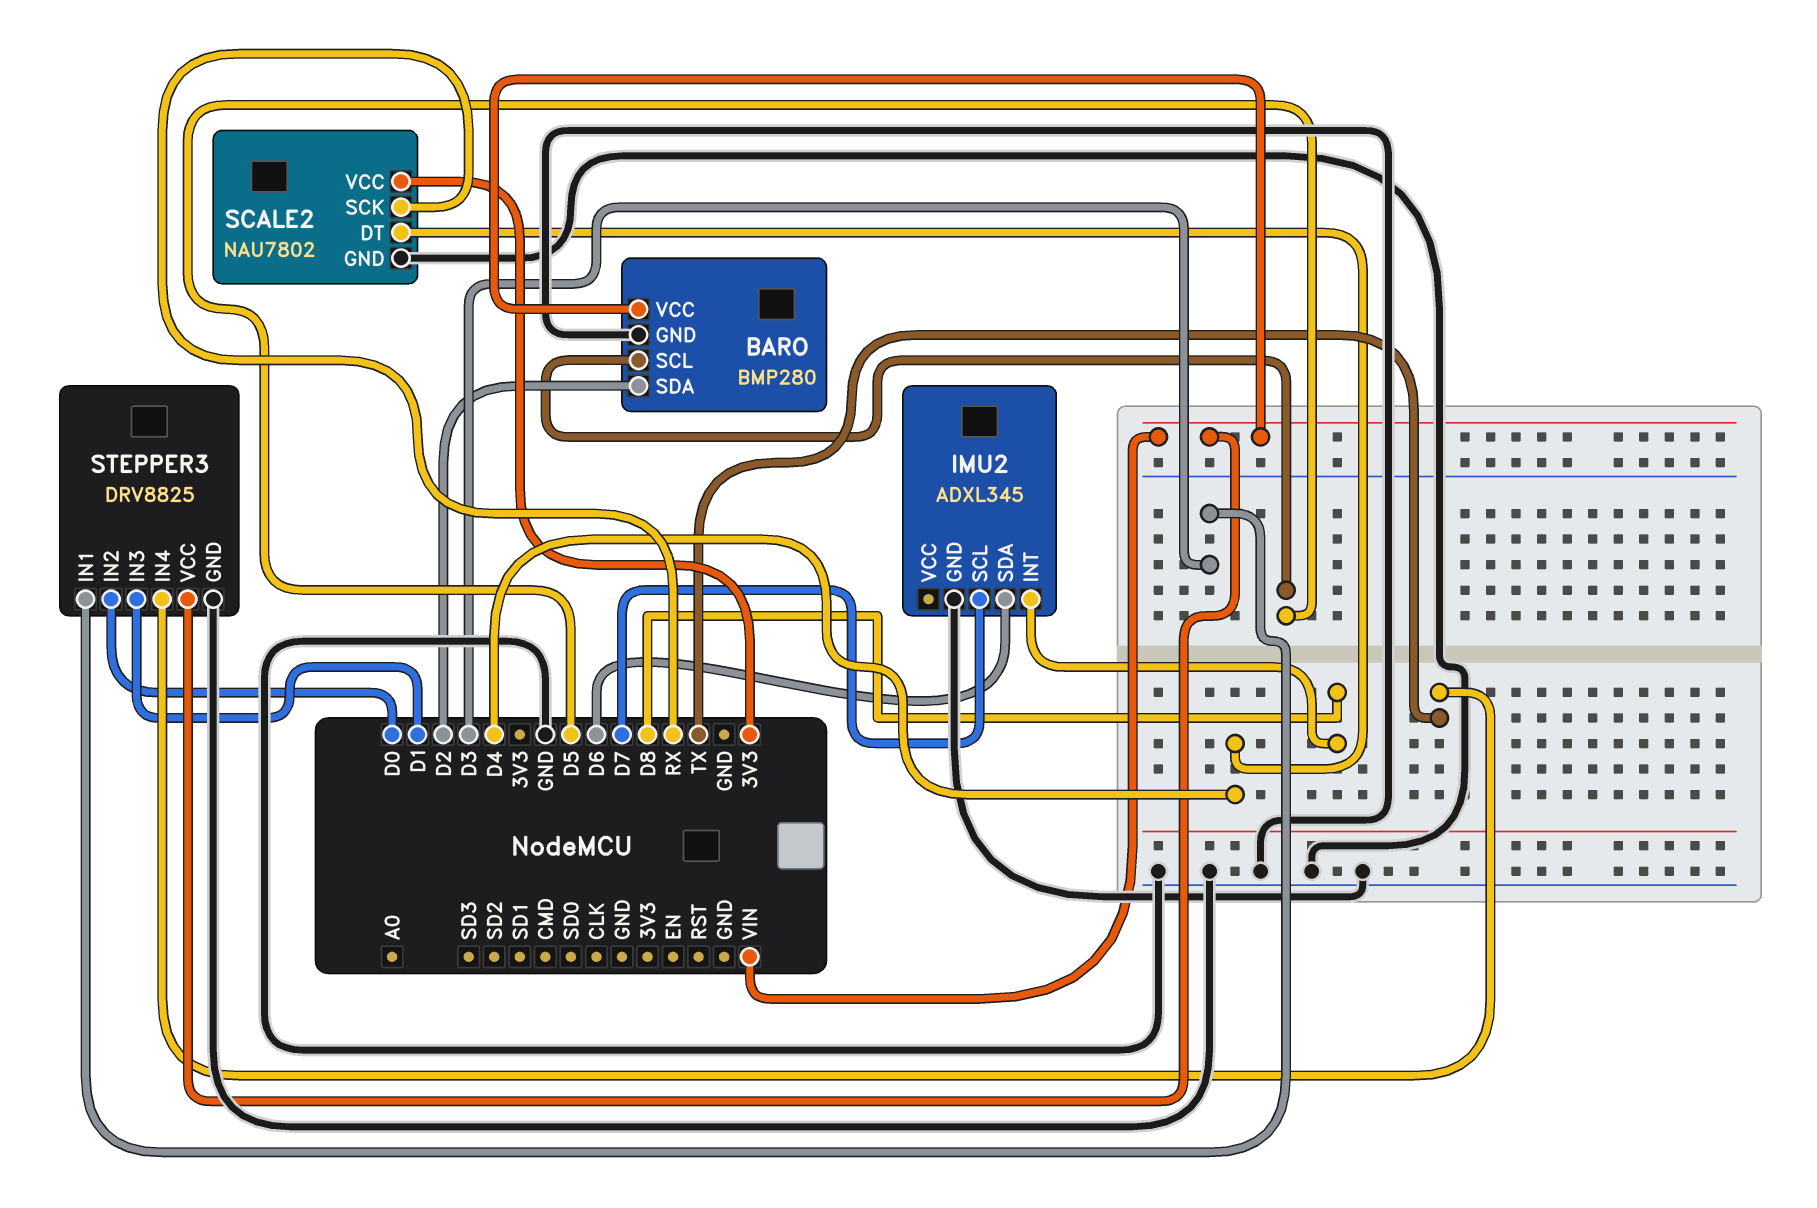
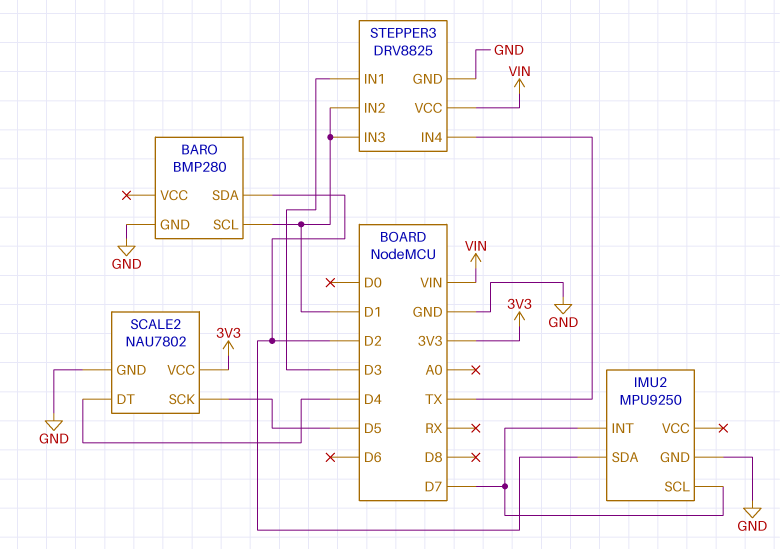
BARO pin SCL: D5 -> D1
BARO pin VCC: VIN -> none
IMU2: ADXL345 -> MPU9250
IMU2 pin INT: D8 -> D7
IMU2 pin SDA: D6 -> D2
SCALE2 pin SCK: RX -> D5
STEPPER3 pin IN2: D0 -> D1

